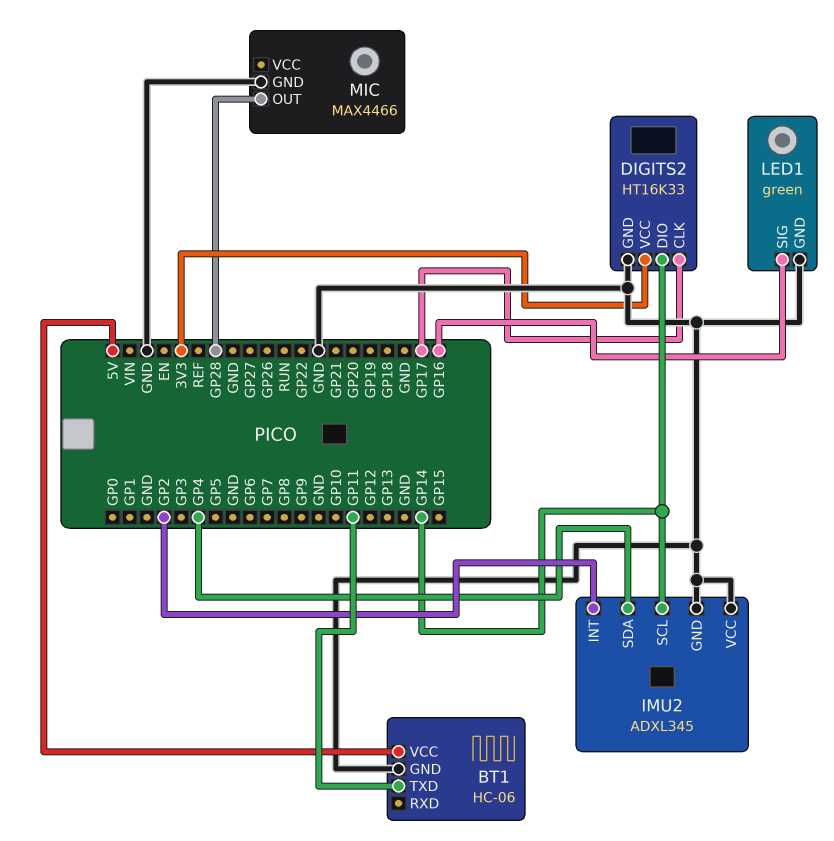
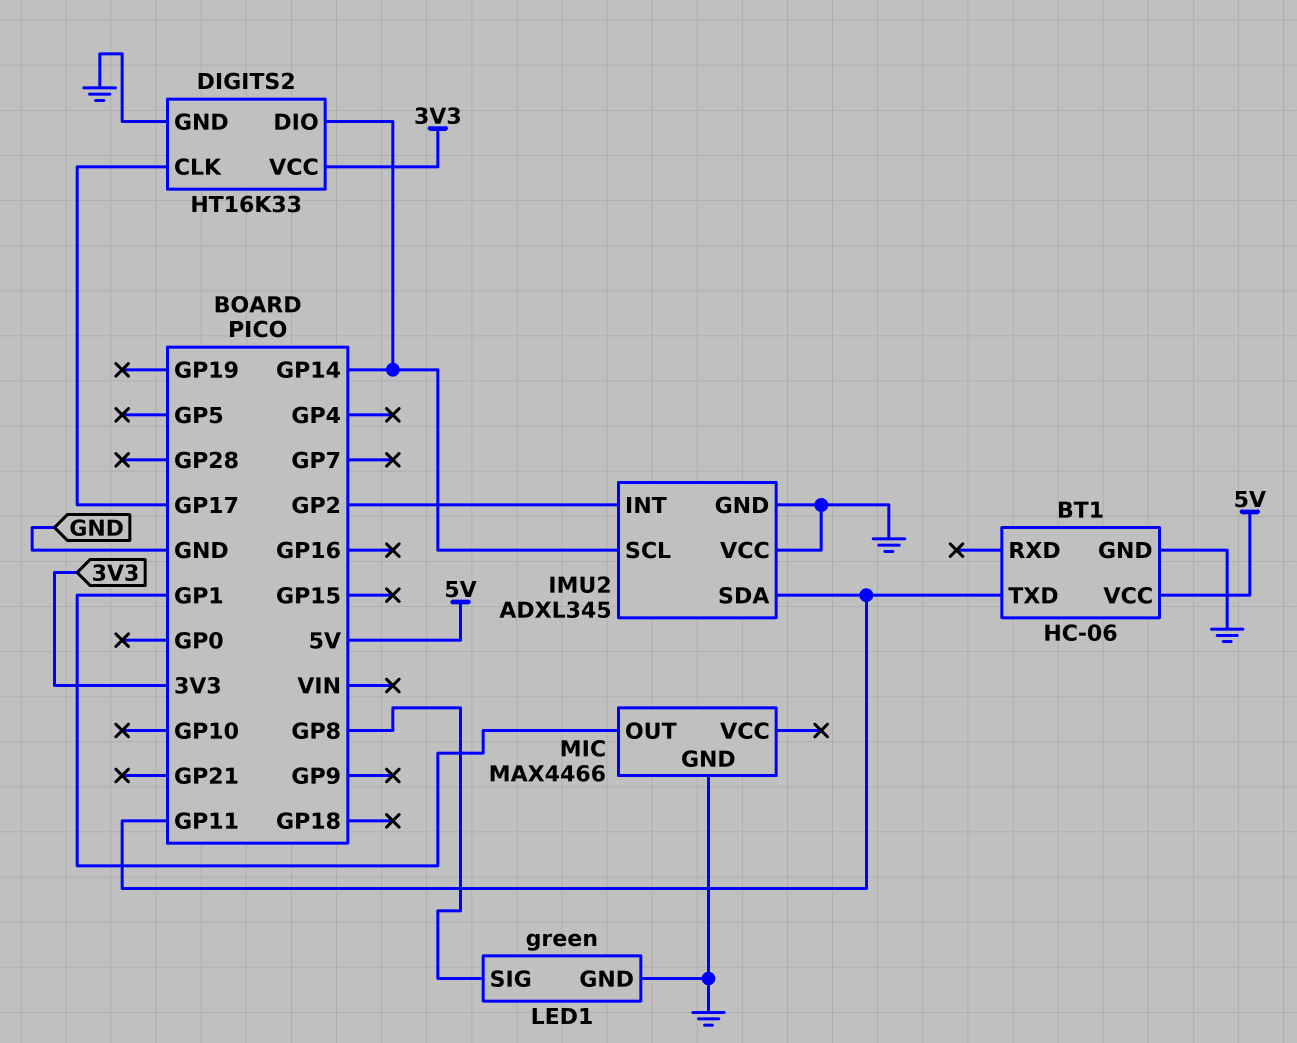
IMU2 pin SDA: GP4 -> GP11
LED1 pin SIG: GP16 -> GP8
MIC pin OUT: GP28 -> GP1

